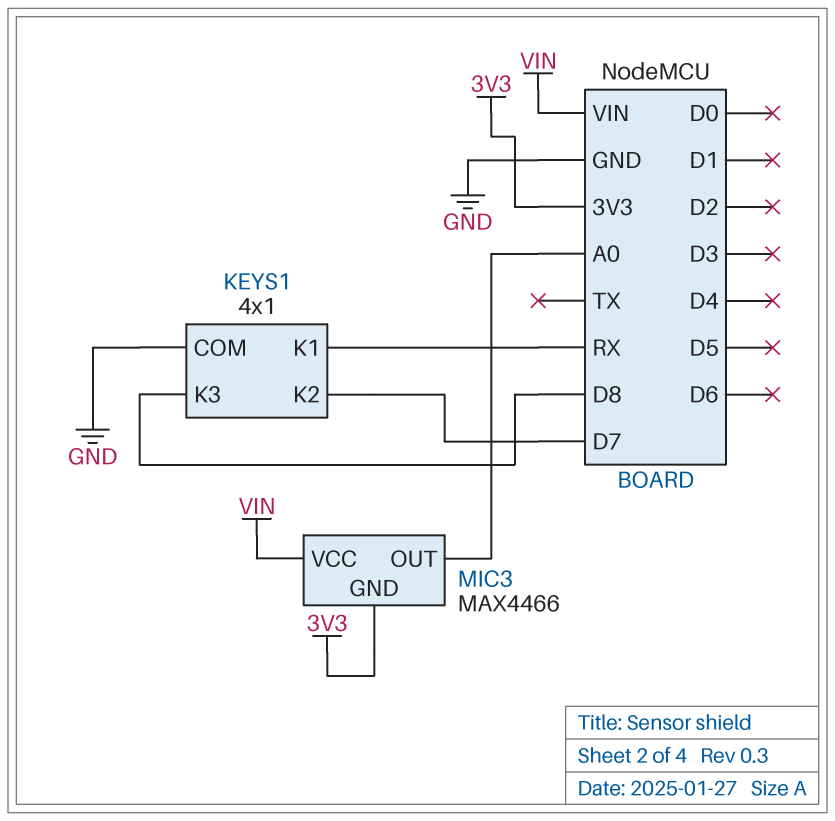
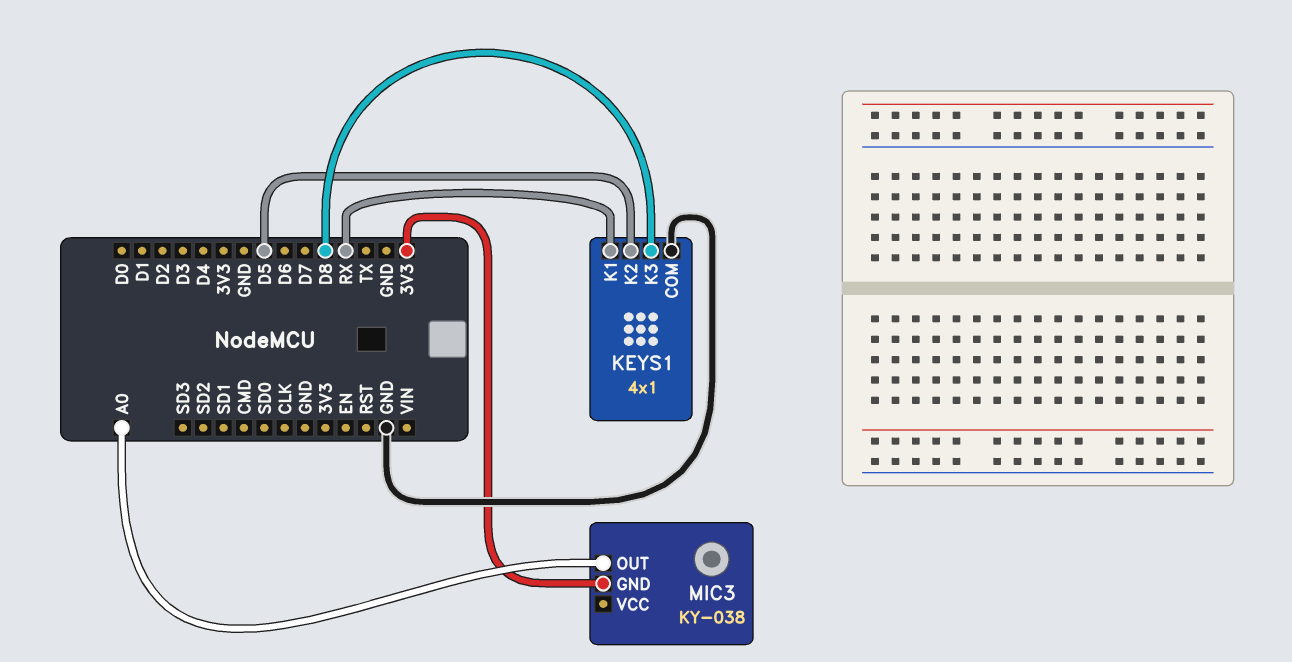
KEYS1 pin K2: D7 -> D5
MIC3: MAX4466 -> KY-038
MIC3 pin VCC: VIN -> none

